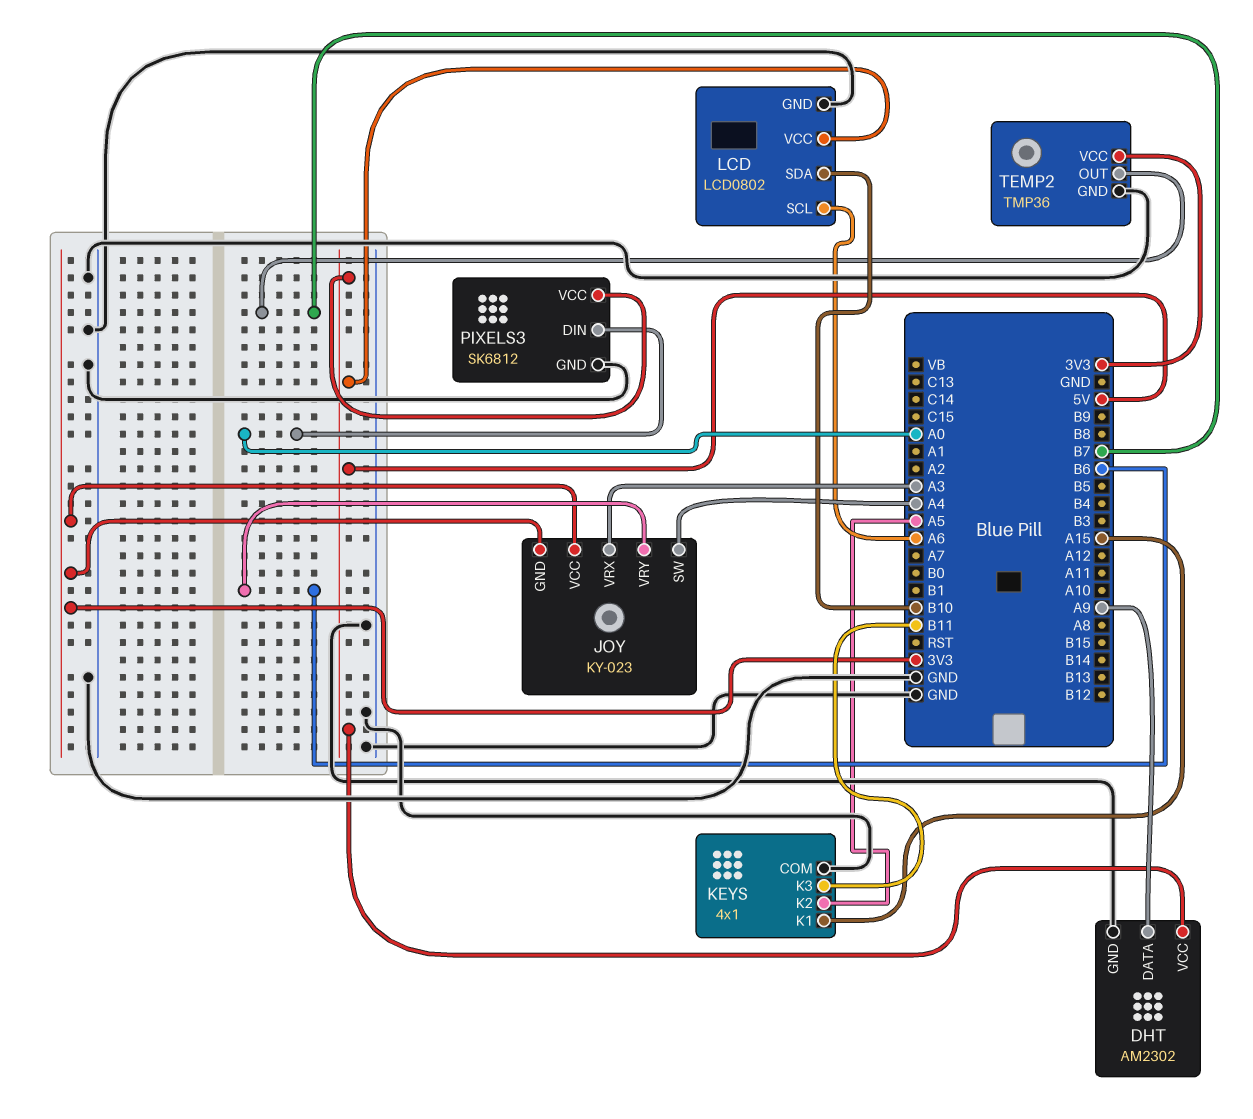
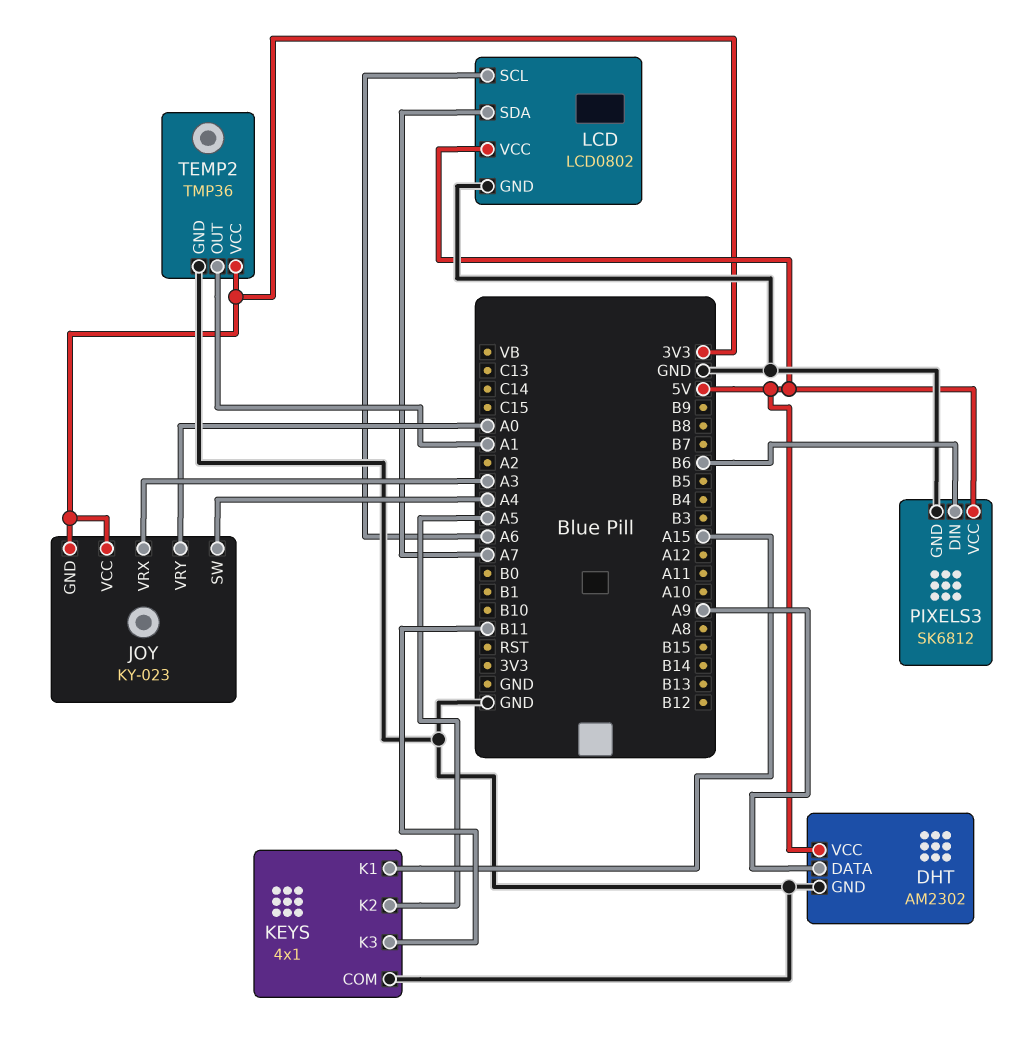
JOY pin VRY: B6 -> A0
LCD pin SDA: B10 -> A7
PIXELS3 pin DIN: A0 -> B6
TEMP2 pin OUT: B7 -> A1

